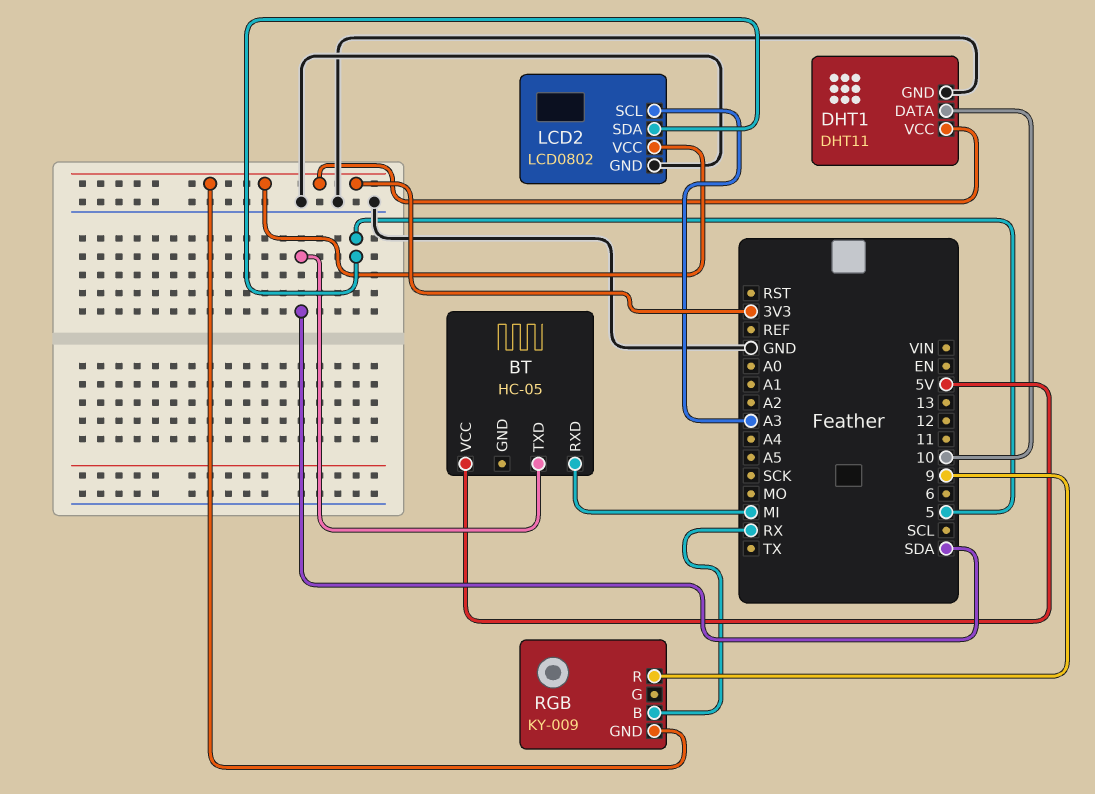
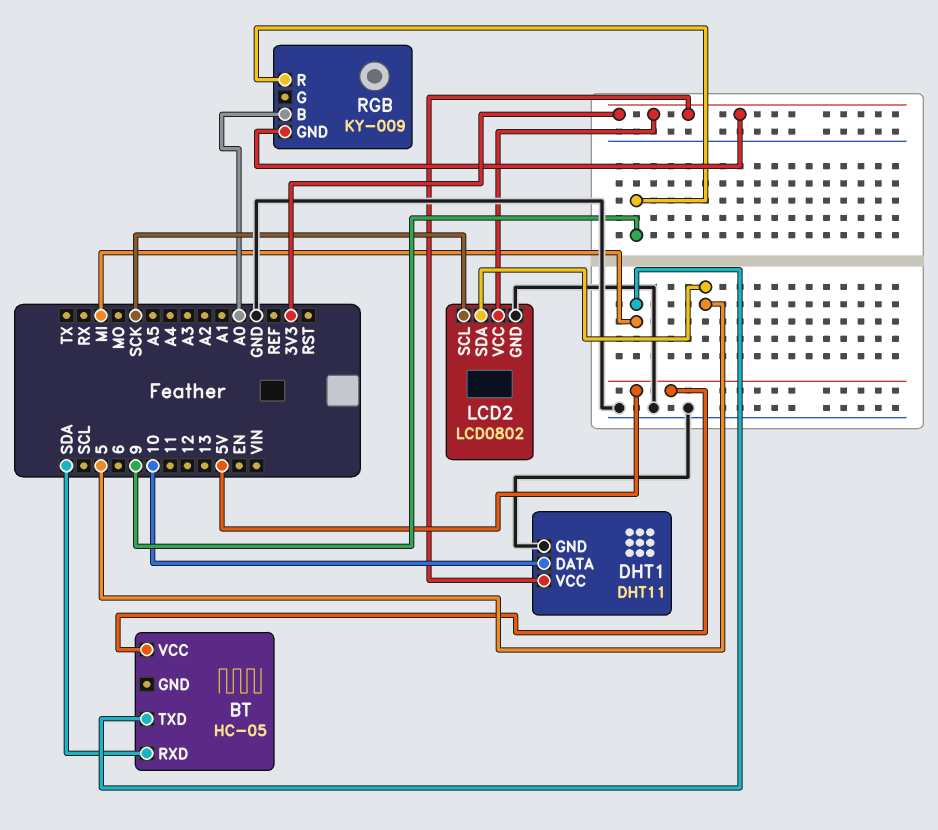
BT pin RXD: MI -> SDA
BT pin TXD: SDA -> MI
LCD2 pin SCL: A3 -> SCK
RGB pin B: RX -> A0

